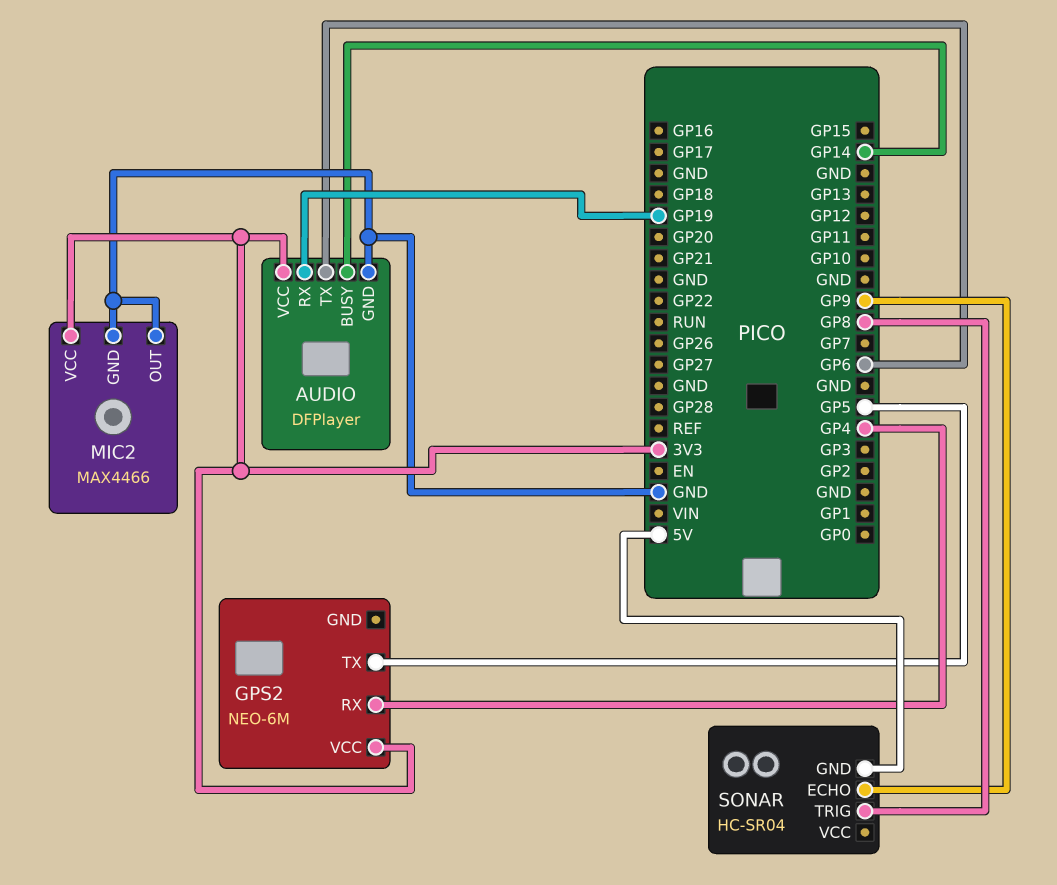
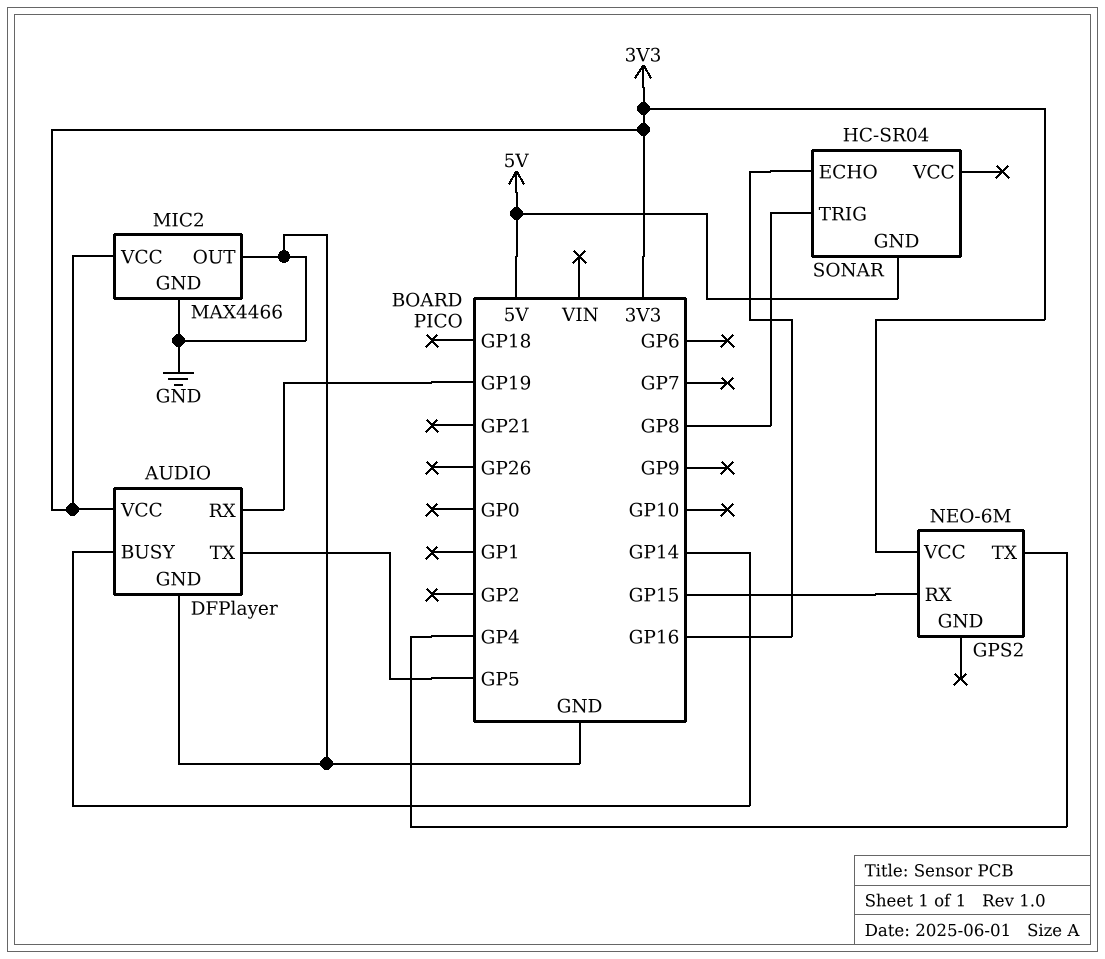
AUDIO pin TX: GP6 -> GP5
GPS2 pin RX: GP4 -> GP15
GPS2 pin TX: GP5 -> GP4
SONAR pin ECHO: GP9 -> GP16

